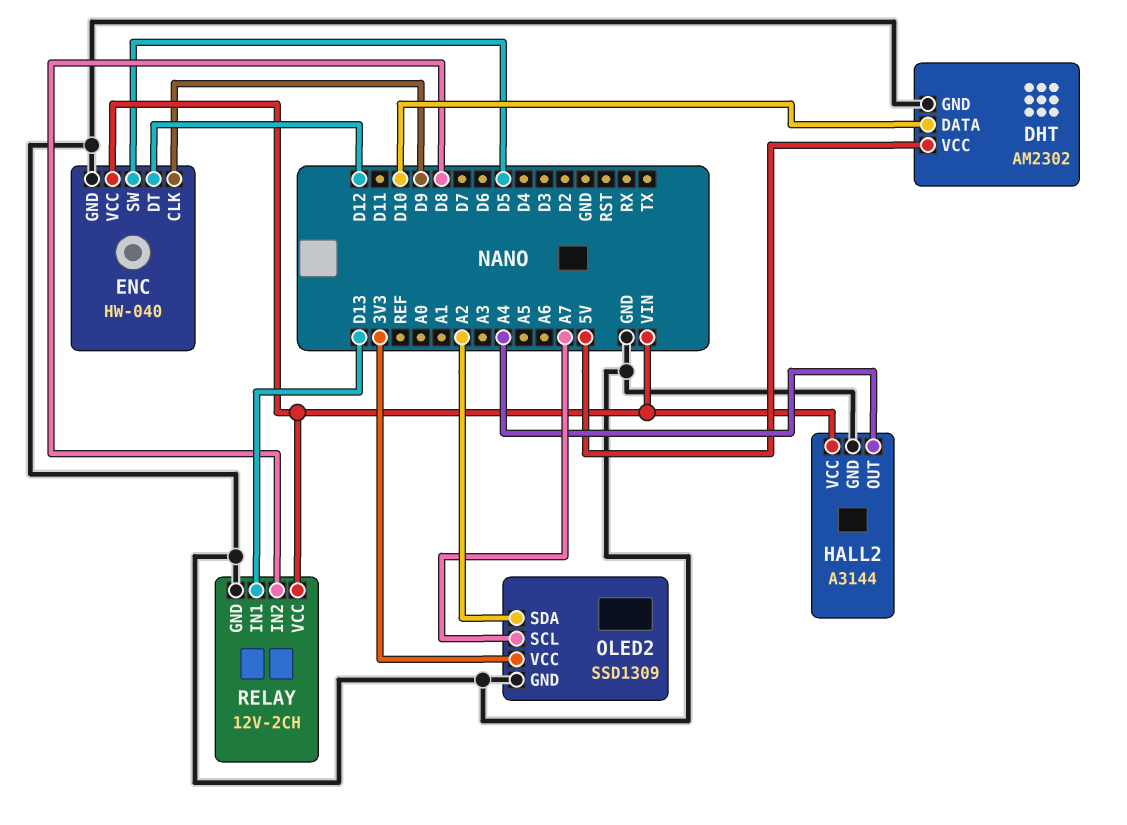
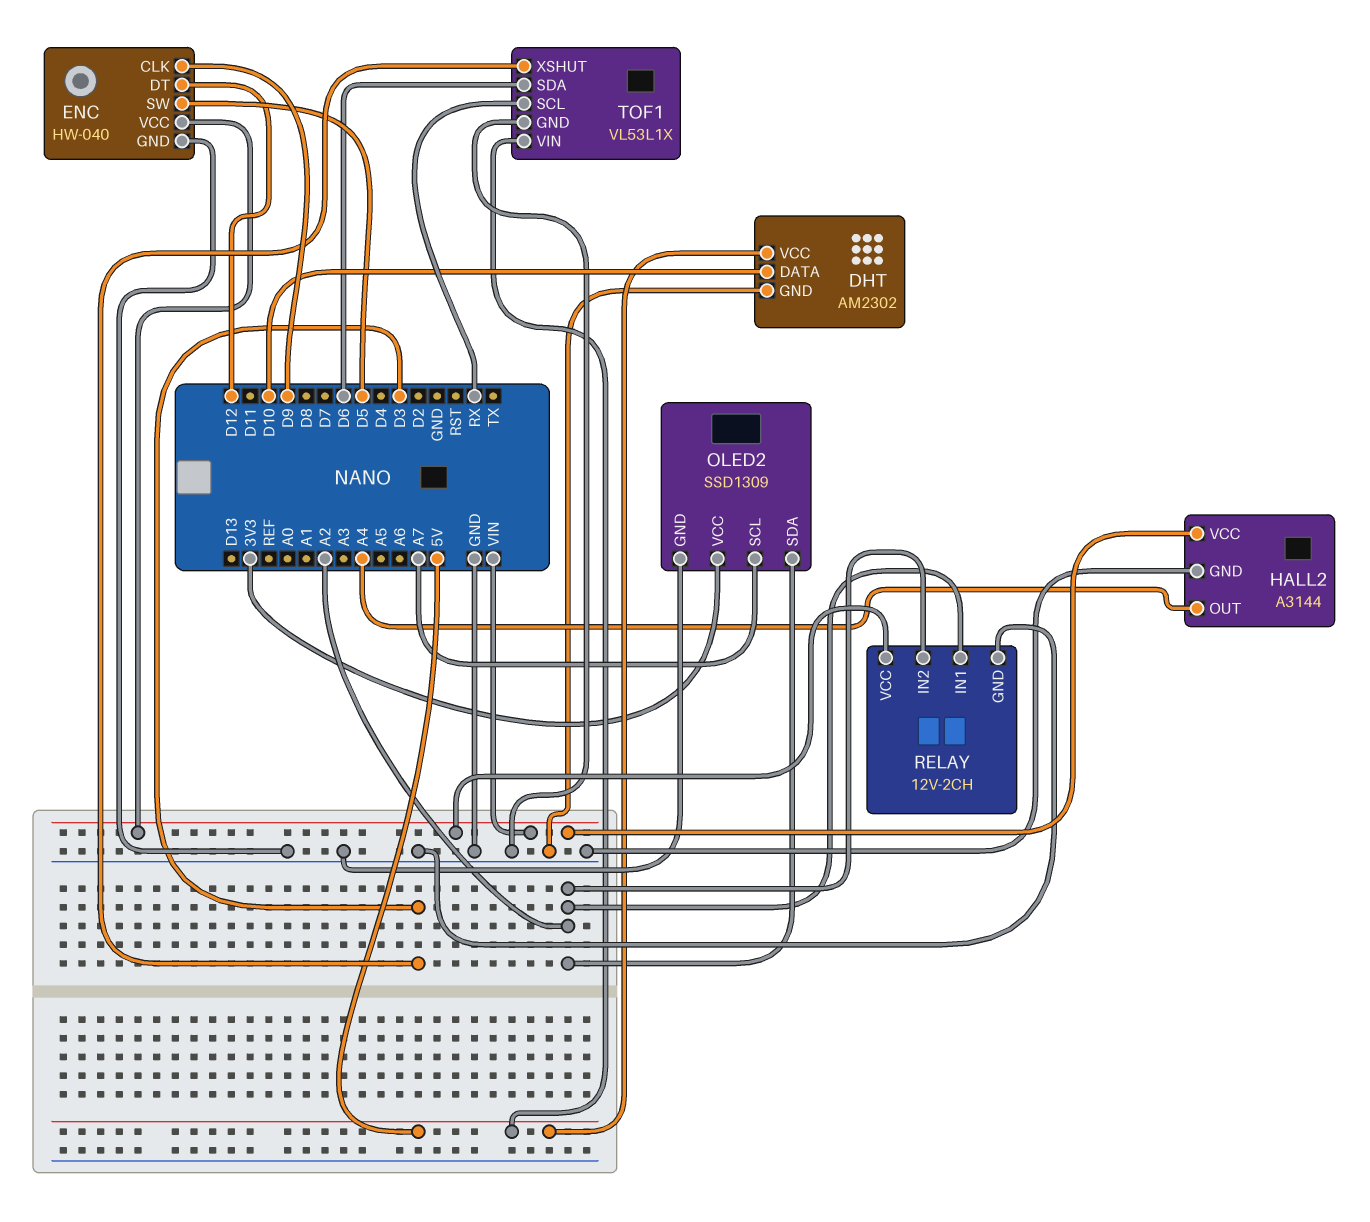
RELAY pin IN1: D13 -> A2
RELAY pin IN2: D8 -> A2
TOF1: none -> VL53L1X
TOF1 pin GND: none -> GND
TOF1 pin SCL: none -> RX
TOF1 pin SDA: none -> D6
TOF1 pin VIN: none -> 5V
TOF1 pin XSHUT: none -> D3

